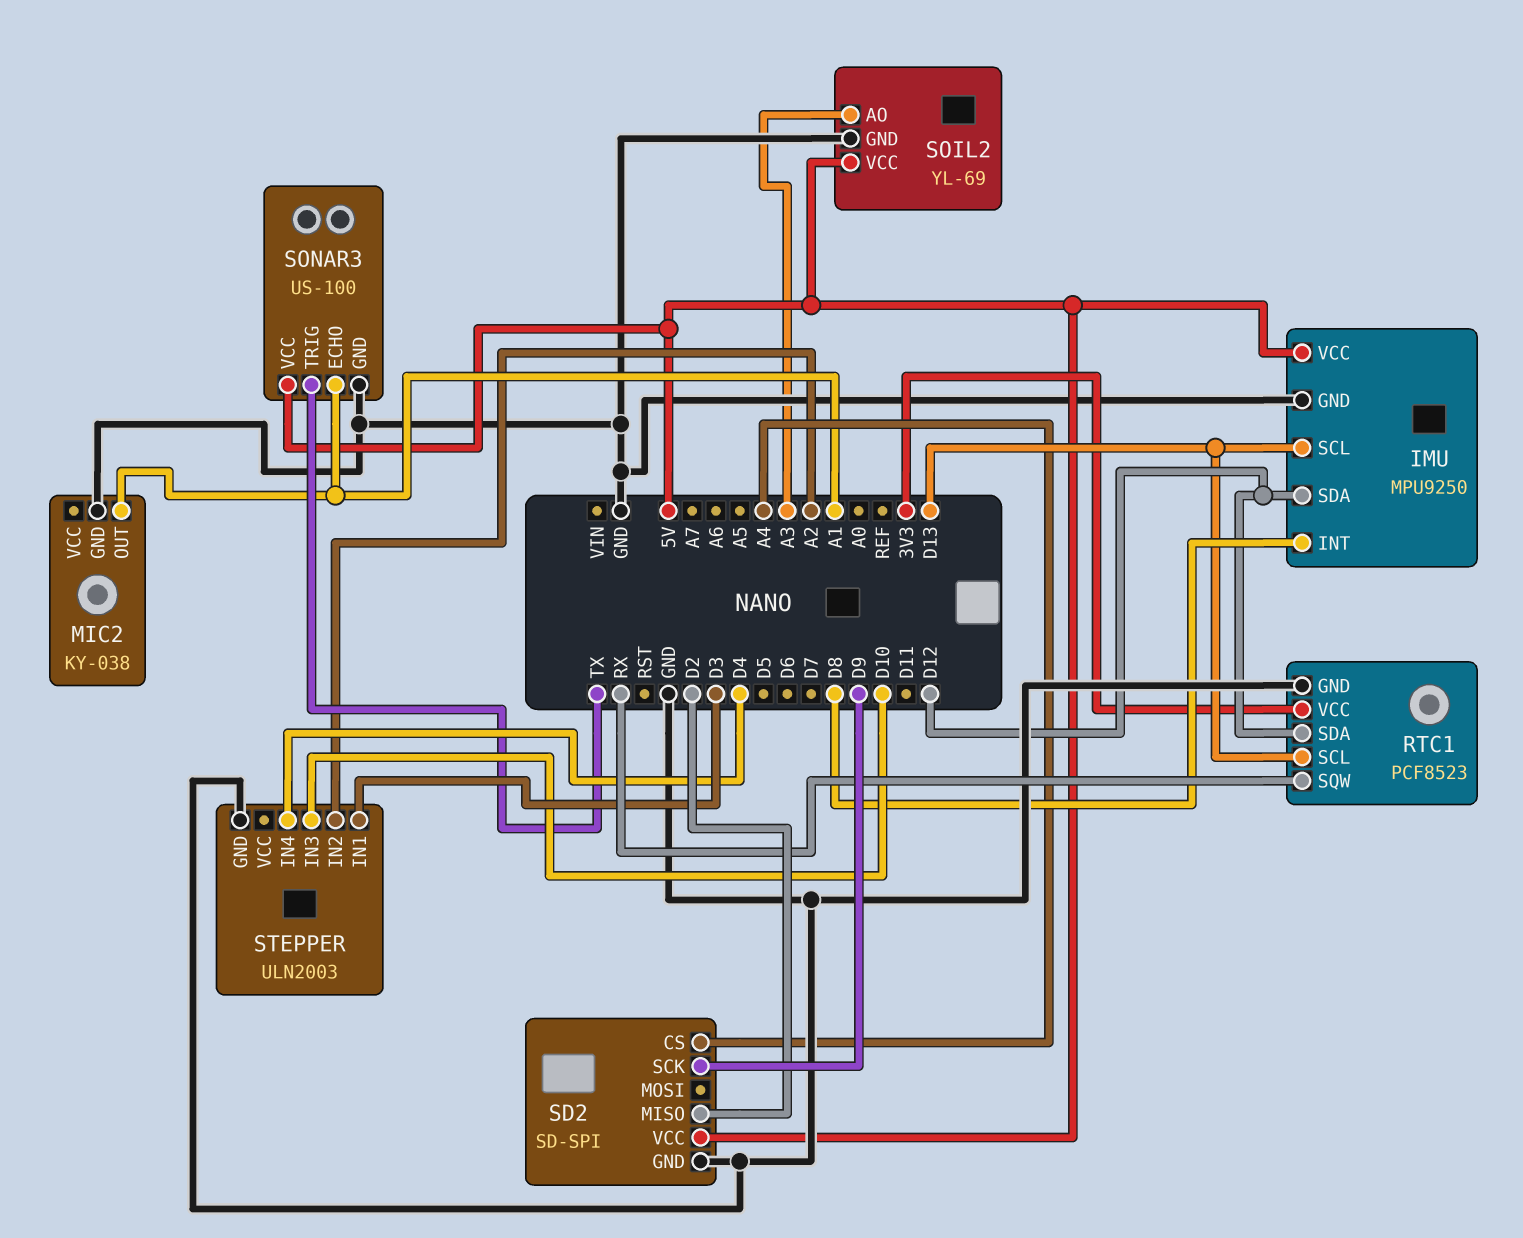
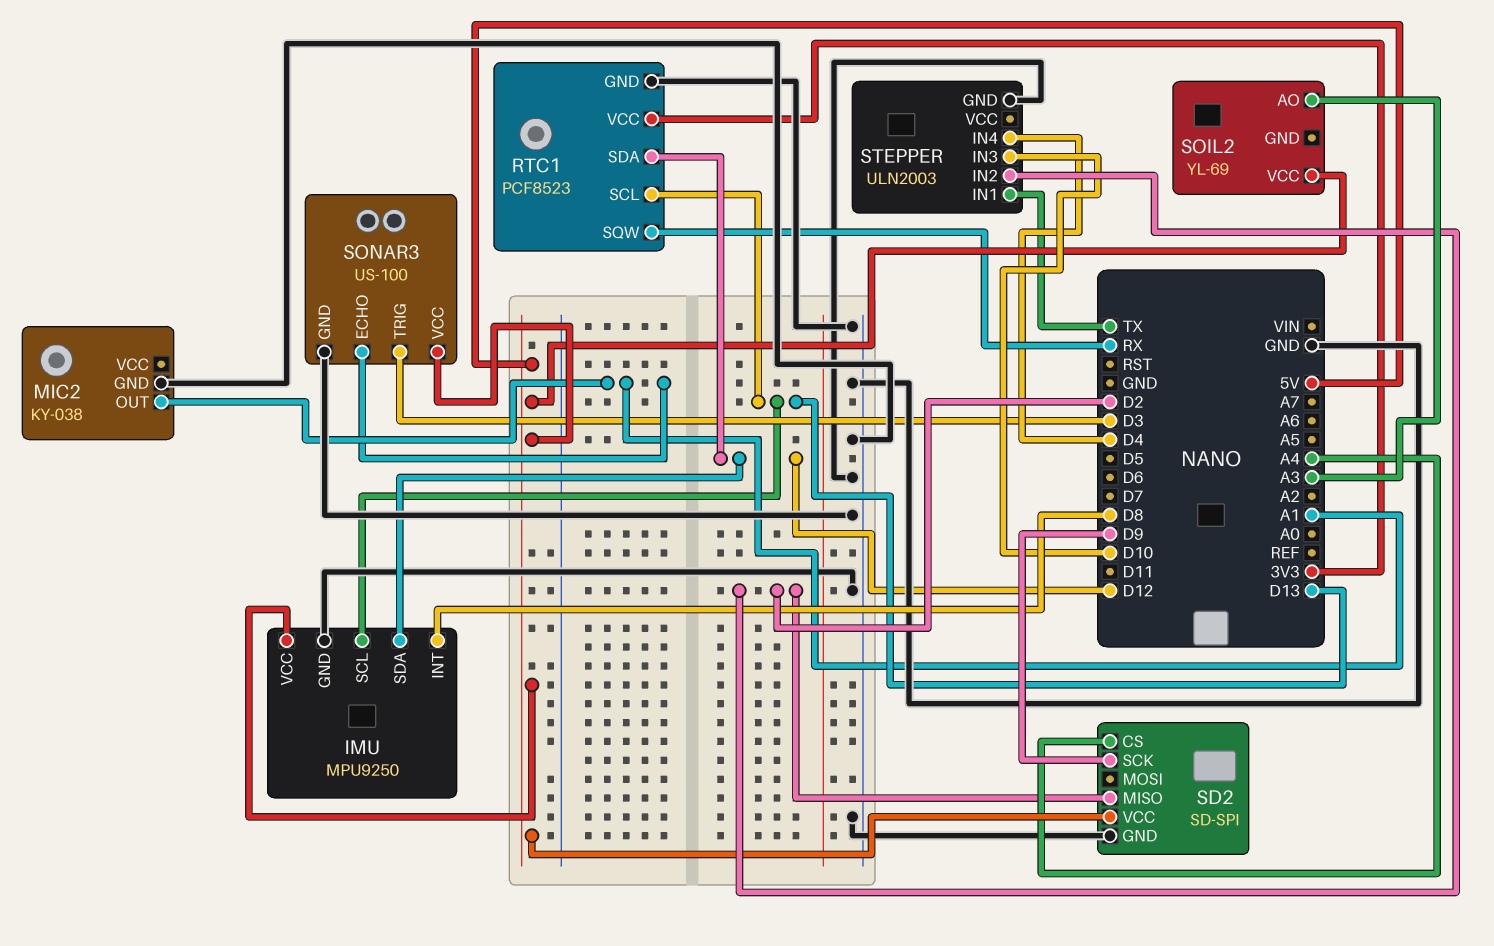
SOIL2 pin GND: GND -> none
SONAR3 pin TRIG: TX -> D3
STEPPER pin IN1: D3 -> TX
STEPPER pin IN2: A2 -> D2

